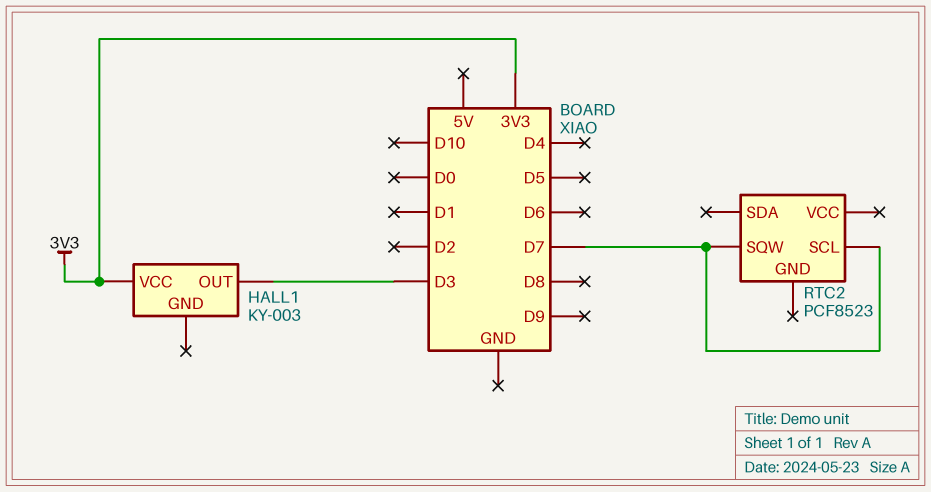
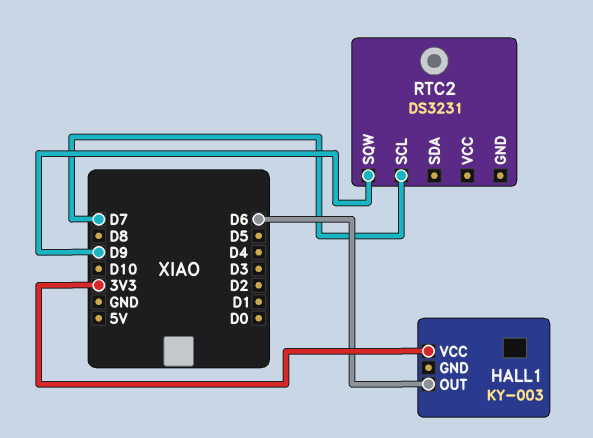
HALL1 pin OUT: D3 -> D6
RTC2: PCF8523 -> DS3231
RTC2 pin SQW: D7 -> D9

